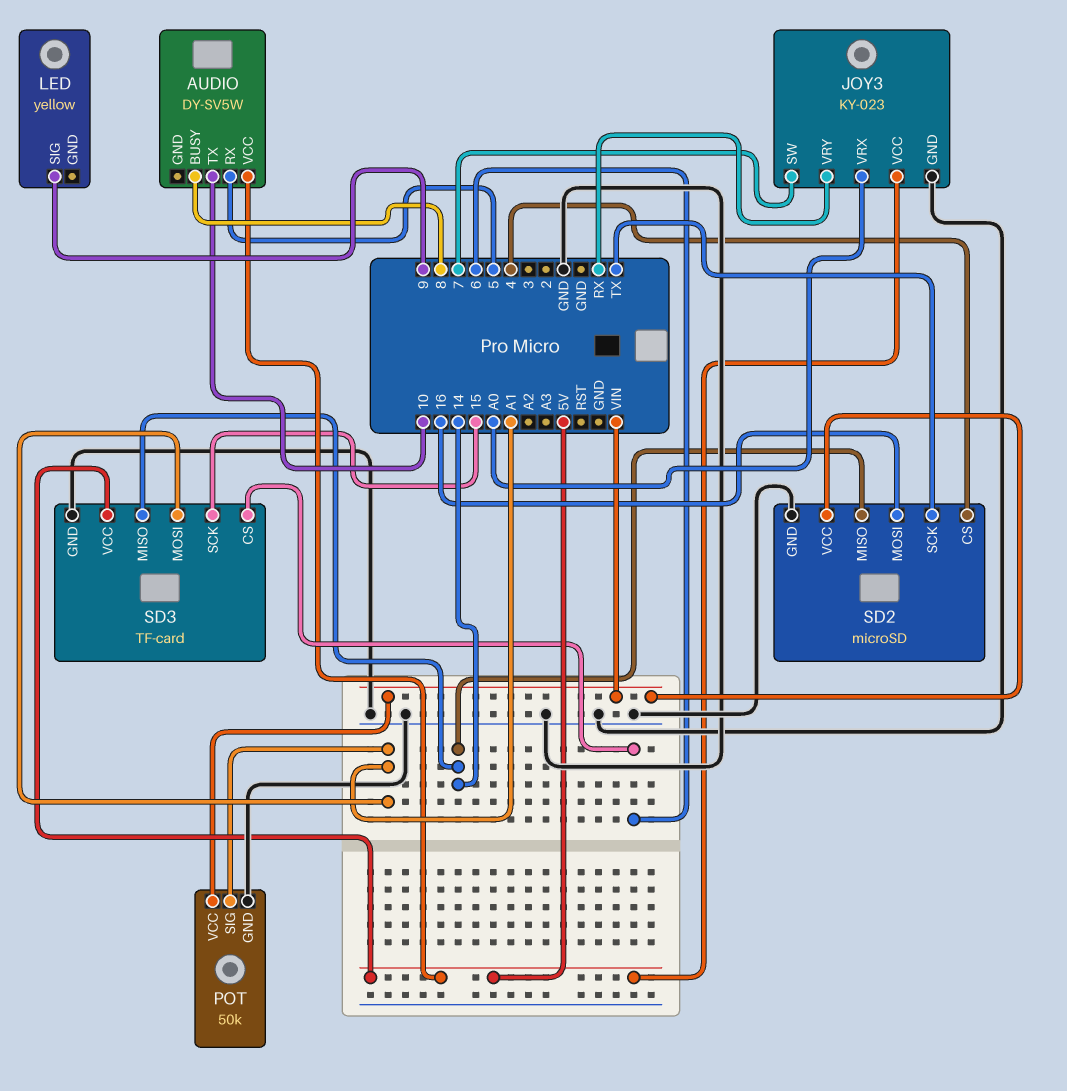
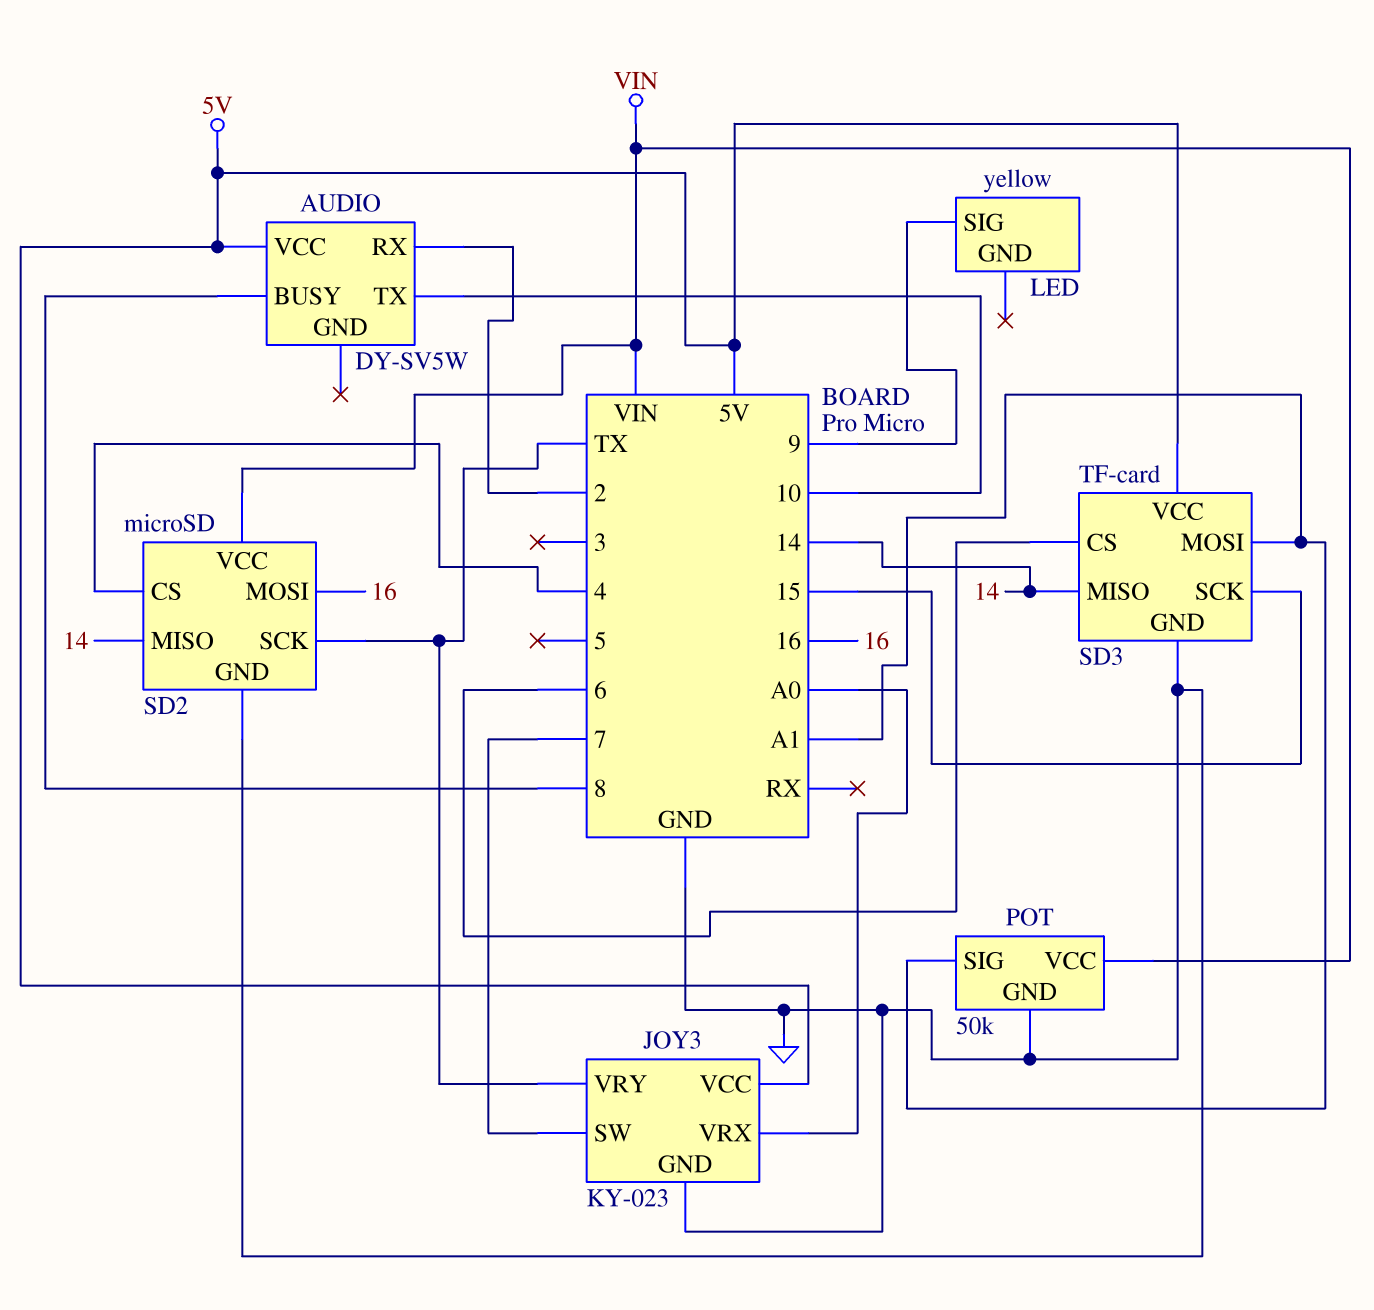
AUDIO pin RX: 5 -> 2
JOY3 pin VRY: RX -> TX

